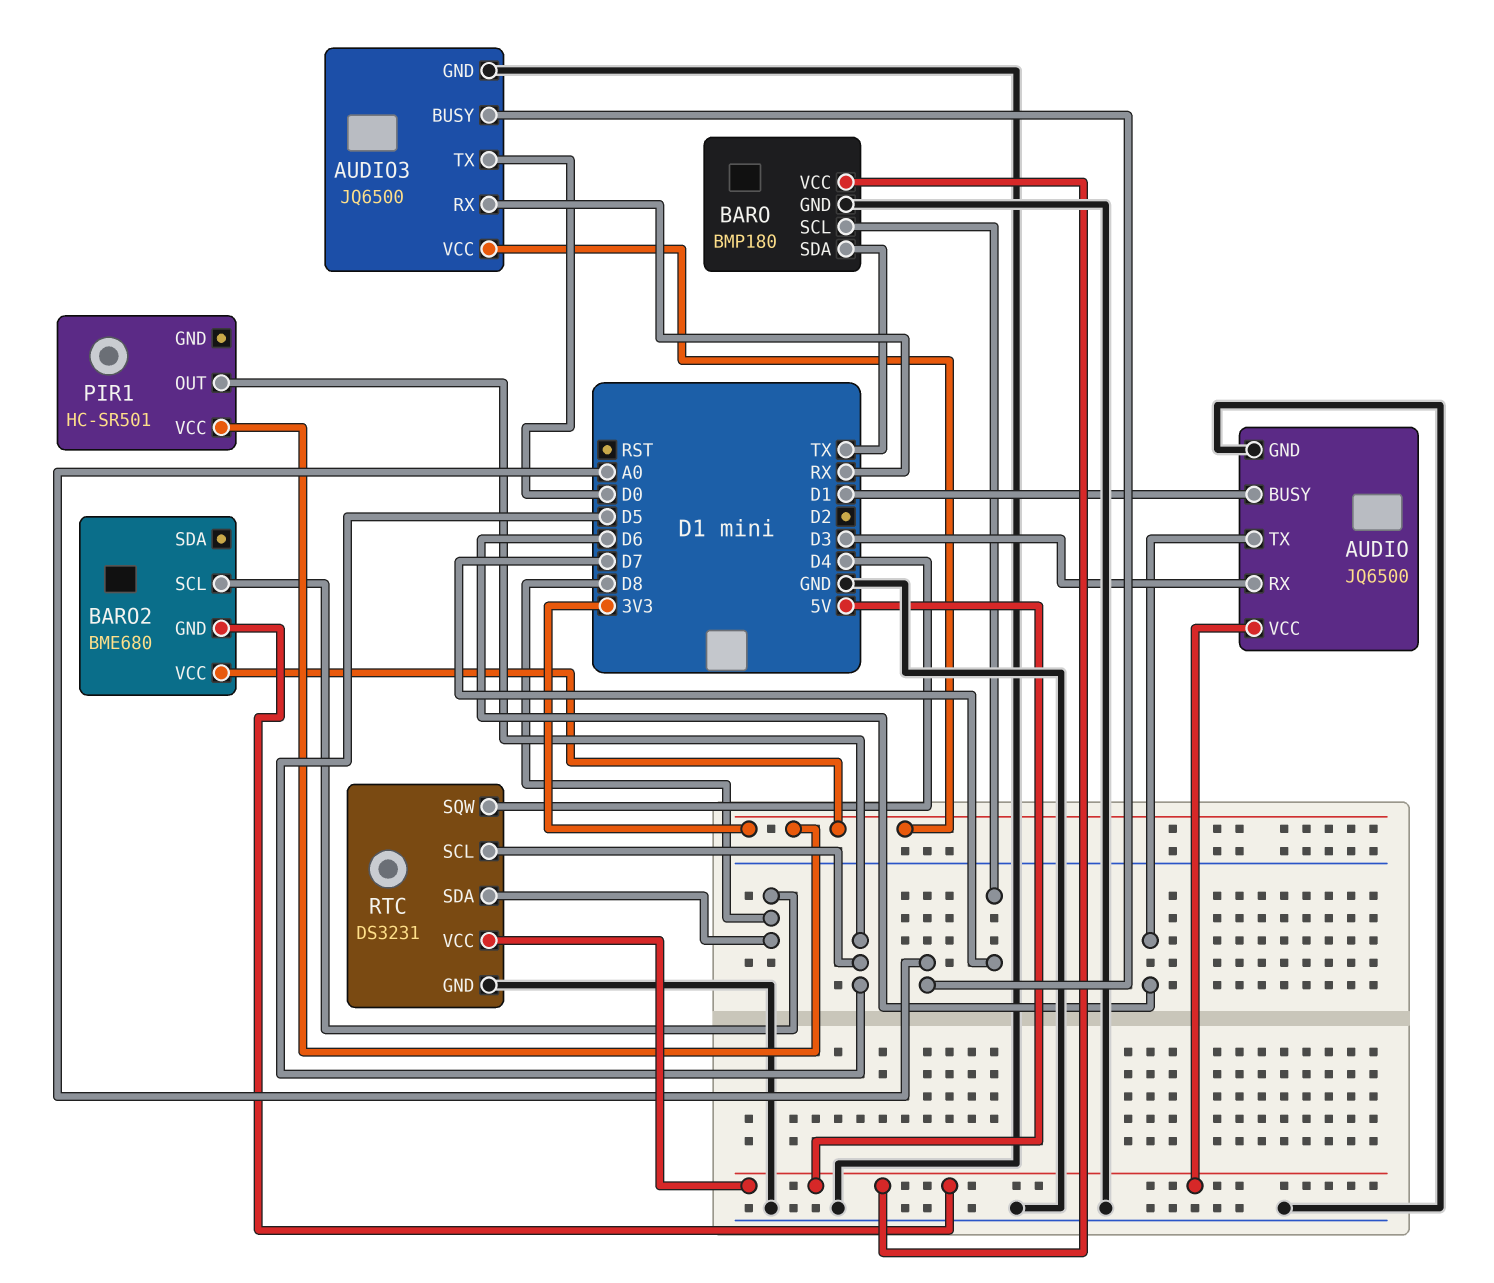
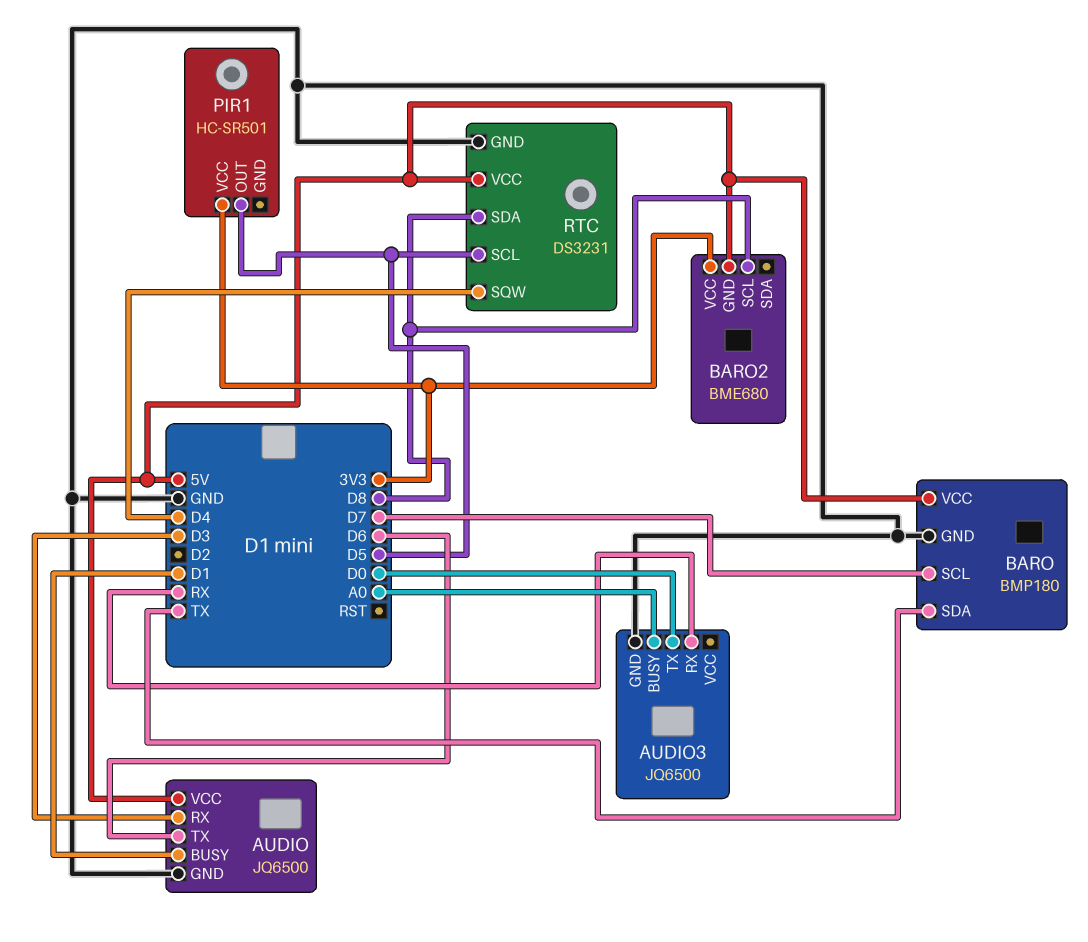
AUDIO3 pin VCC: 3V3 -> none

